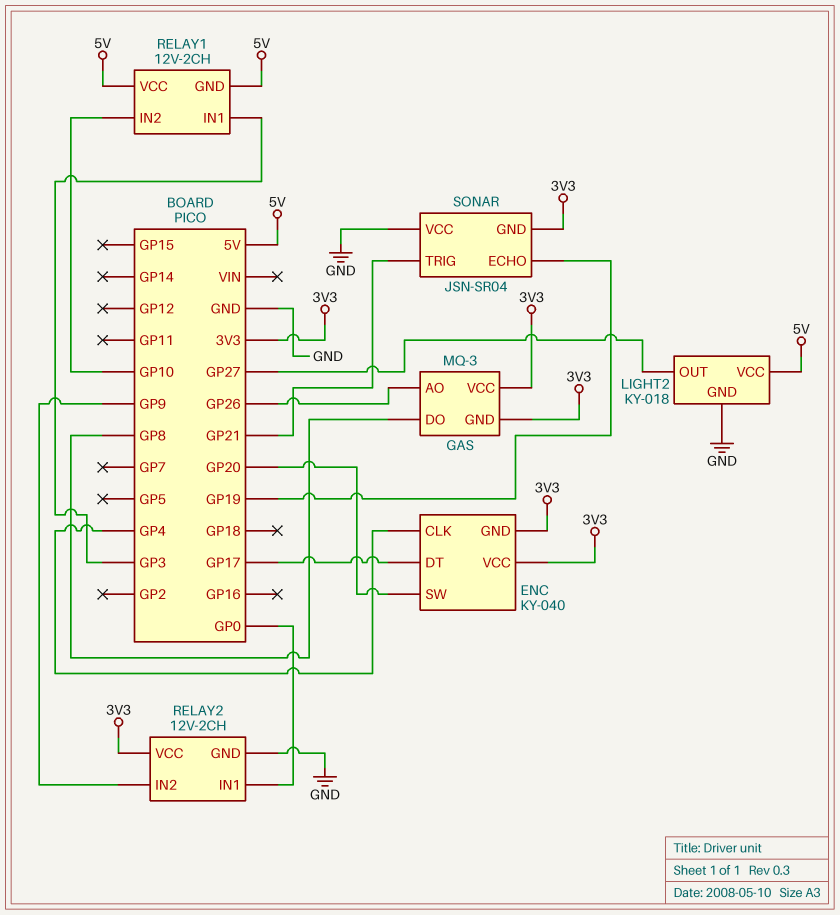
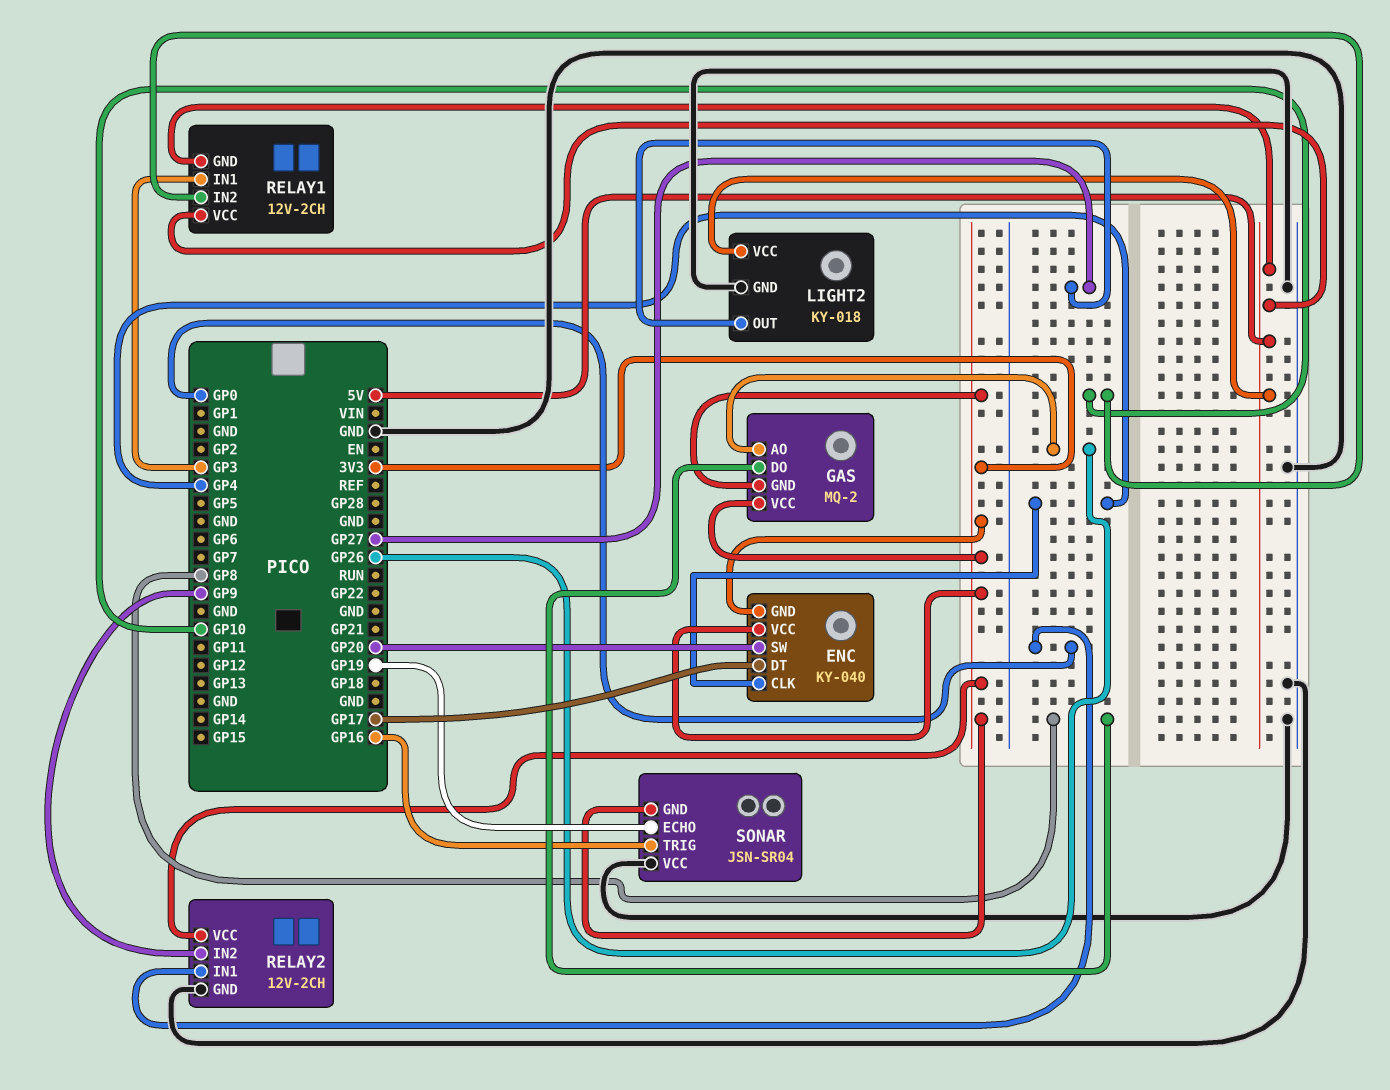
GAS: MQ-3 -> MQ-2
SONAR pin TRIG: GP21 -> GP16

